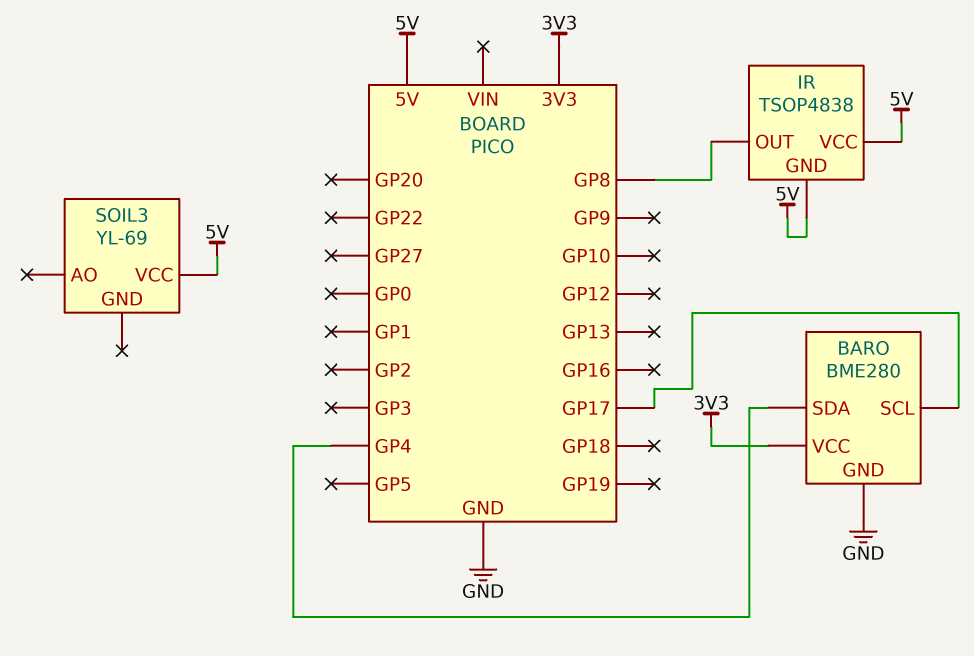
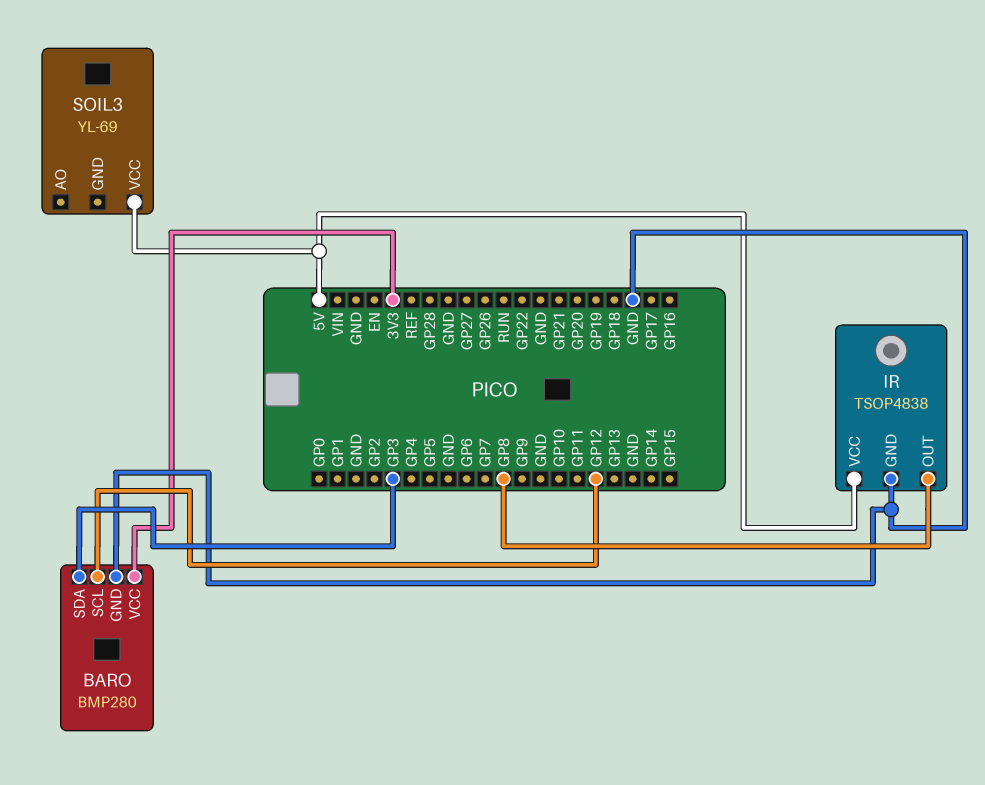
BARO: BME280 -> BMP280
BARO pin SCL: GP17 -> GP12
BARO pin SDA: GP4 -> GP3
IR pin GND: 5V -> GND

